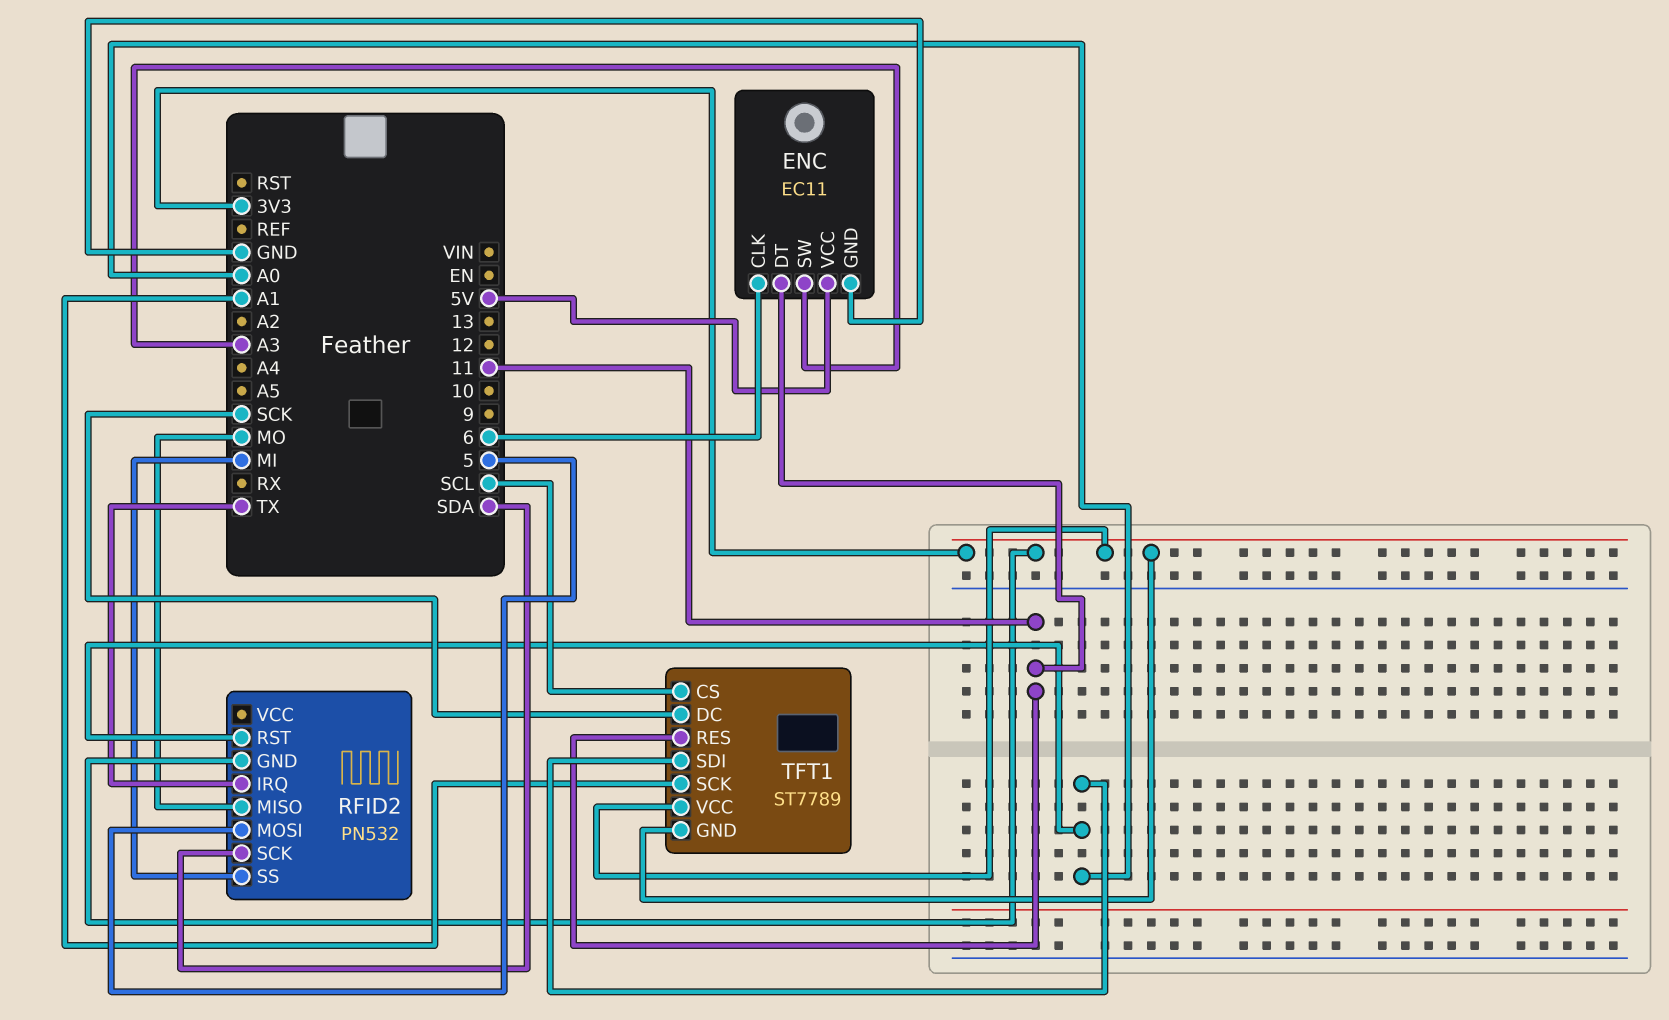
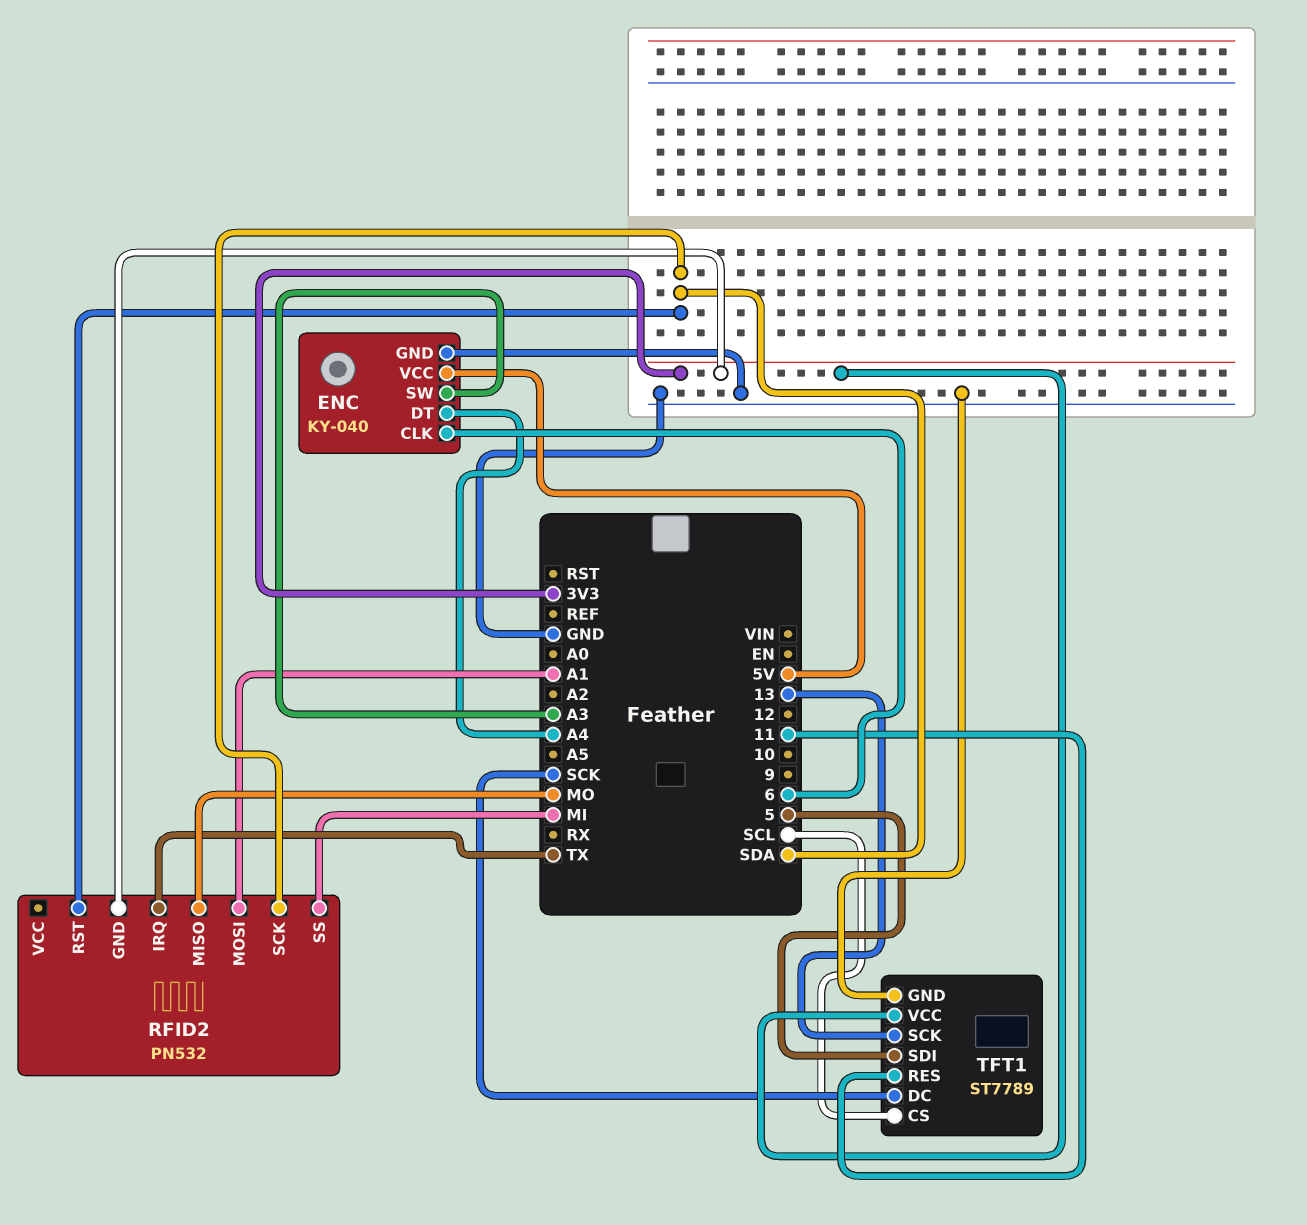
ENC: EC11 -> KY-040
ENC pin DT: 11 -> A4
RFID2 pin MOSI: 5 -> A1
RFID2 pin RST: A0 -> SDA
TFT1 pin GND: 3V3 -> GND
TFT1 pin SCK: A1 -> 13
TFT1 pin SDI: A0 -> 5

